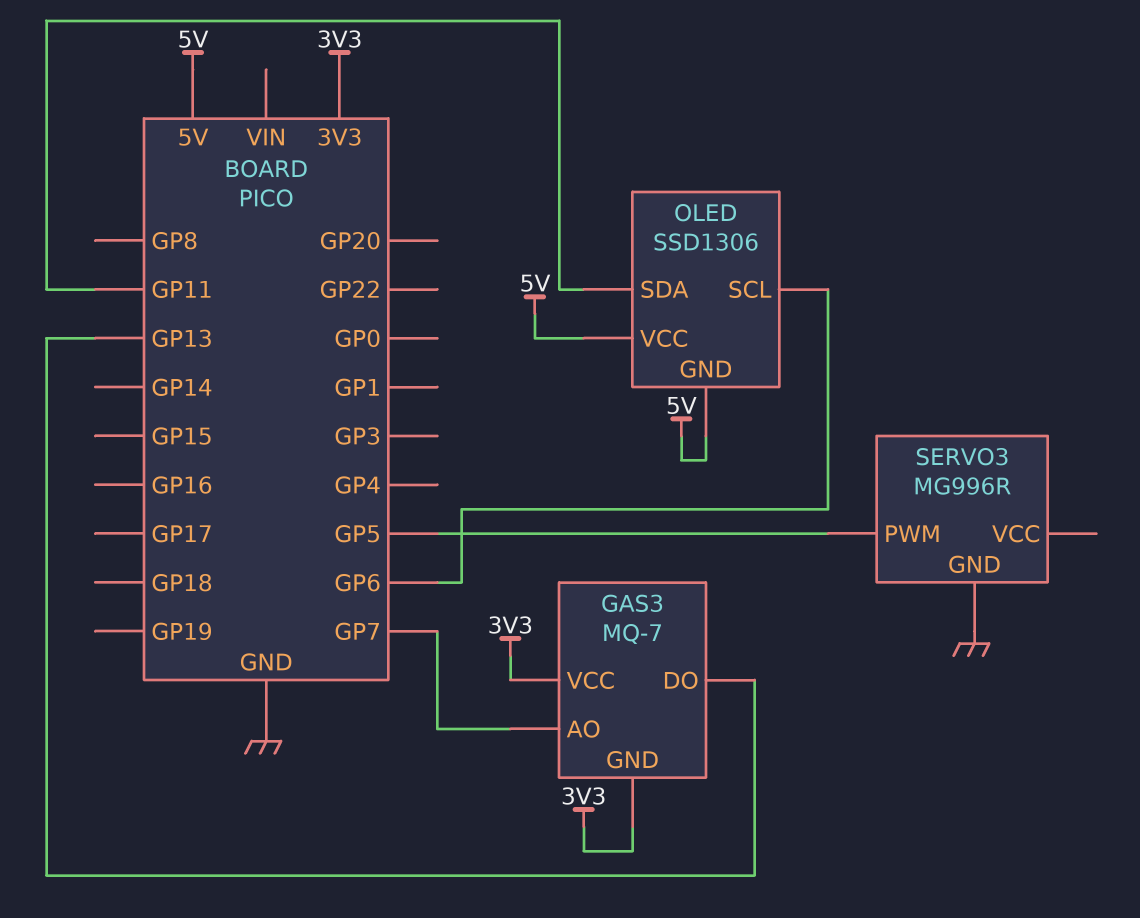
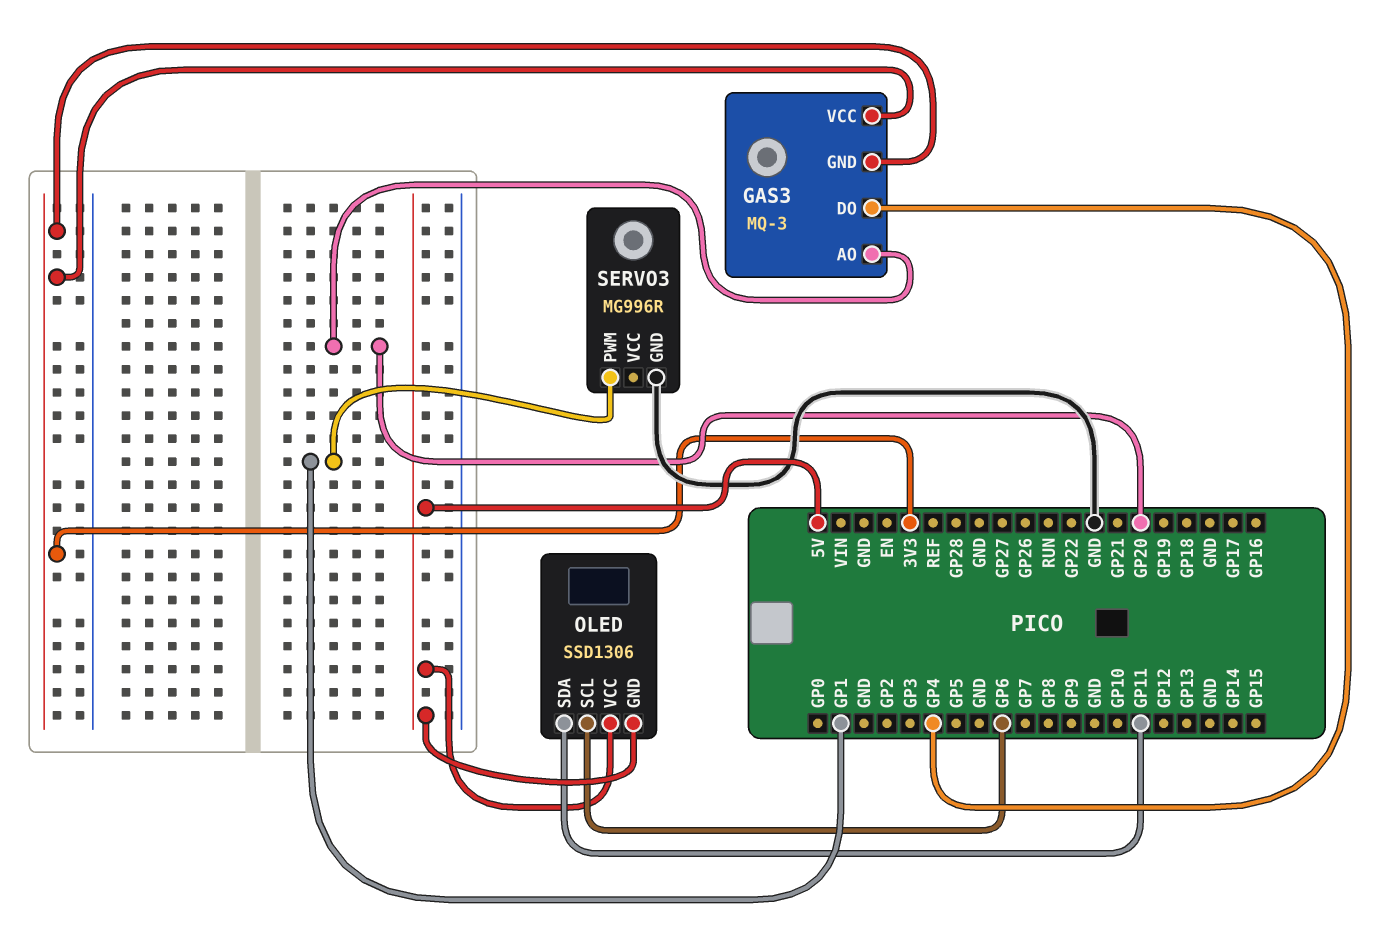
GAS3: MQ-7 -> MQ-3
GAS3 pin AO: GP7 -> GP20
GAS3 pin DO: GP13 -> GP4
SERVO3 pin PWM: GP5 -> GP1

